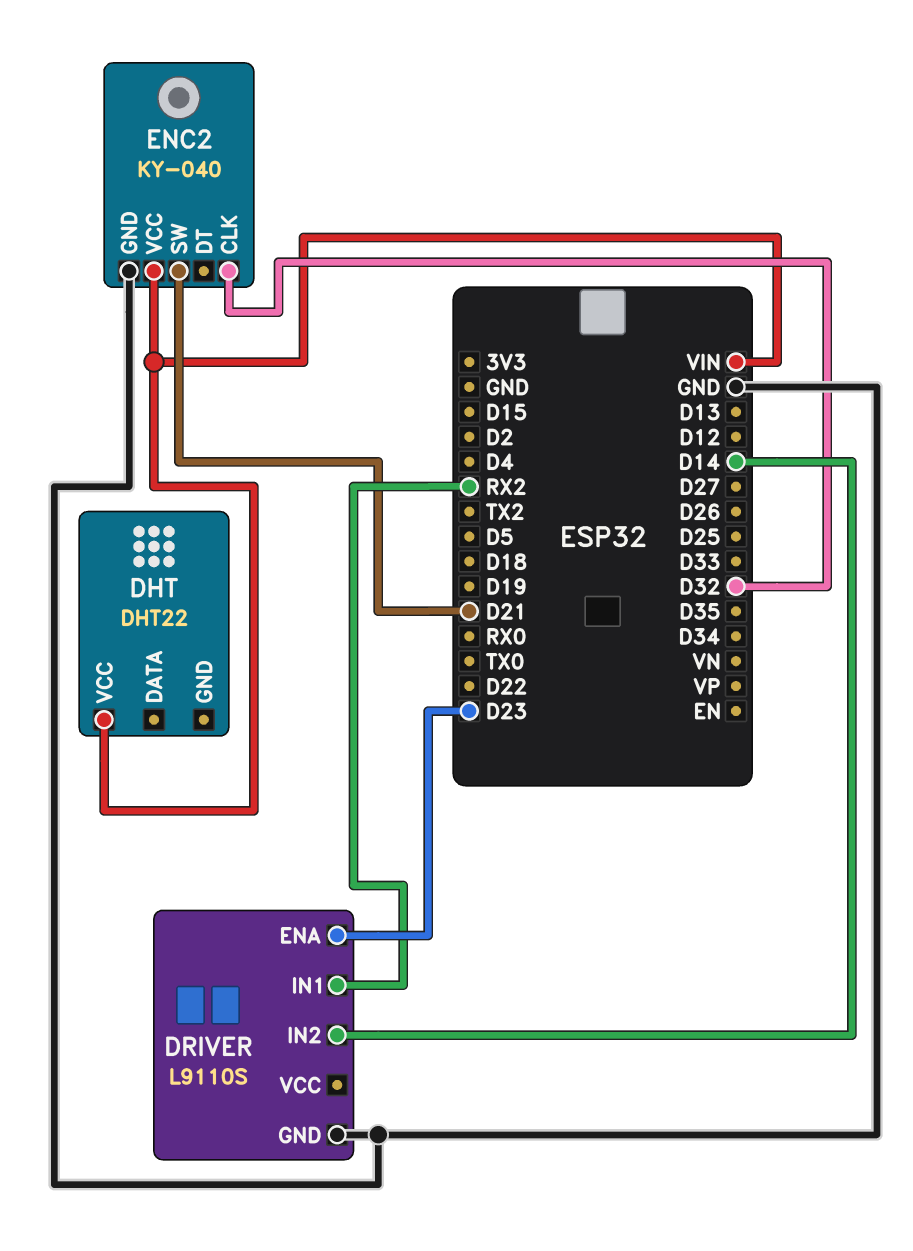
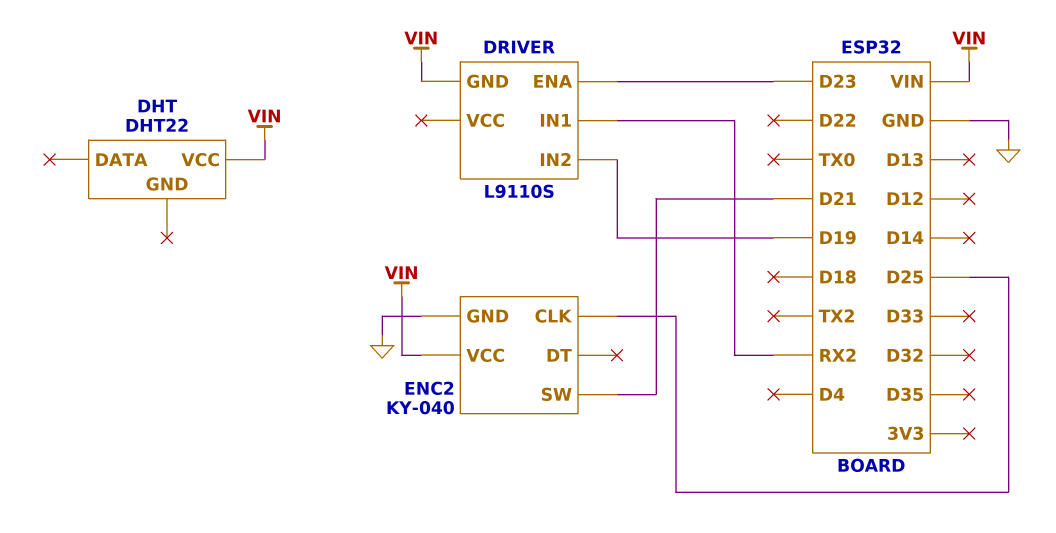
DRIVER pin GND: GND -> VIN
DRIVER pin IN2: D14 -> D19
ENC2 pin CLK: D32 -> D25

